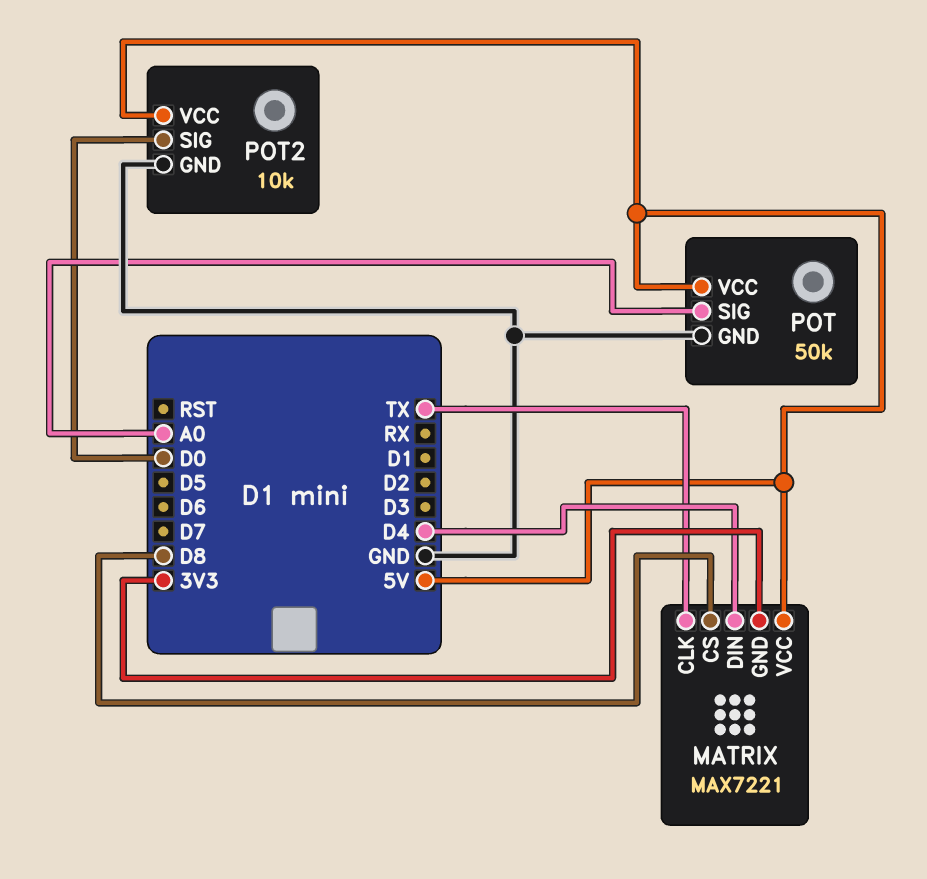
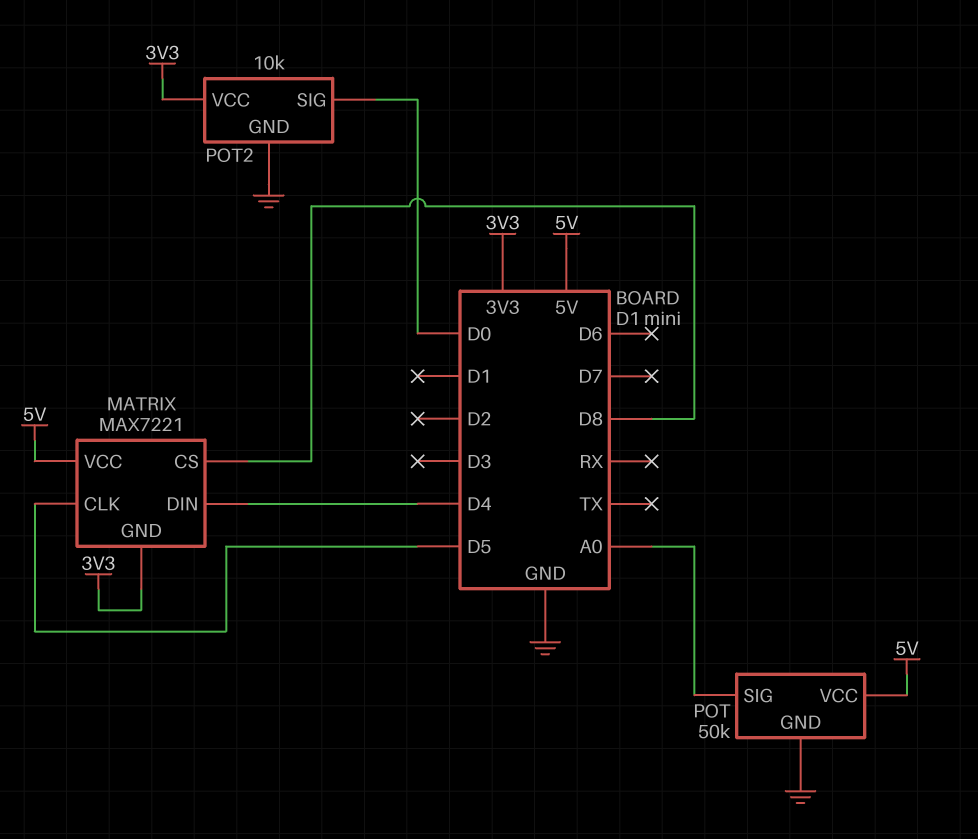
MATRIX pin CLK: TX -> D5
POT2 pin VCC: 5V -> 3V3

